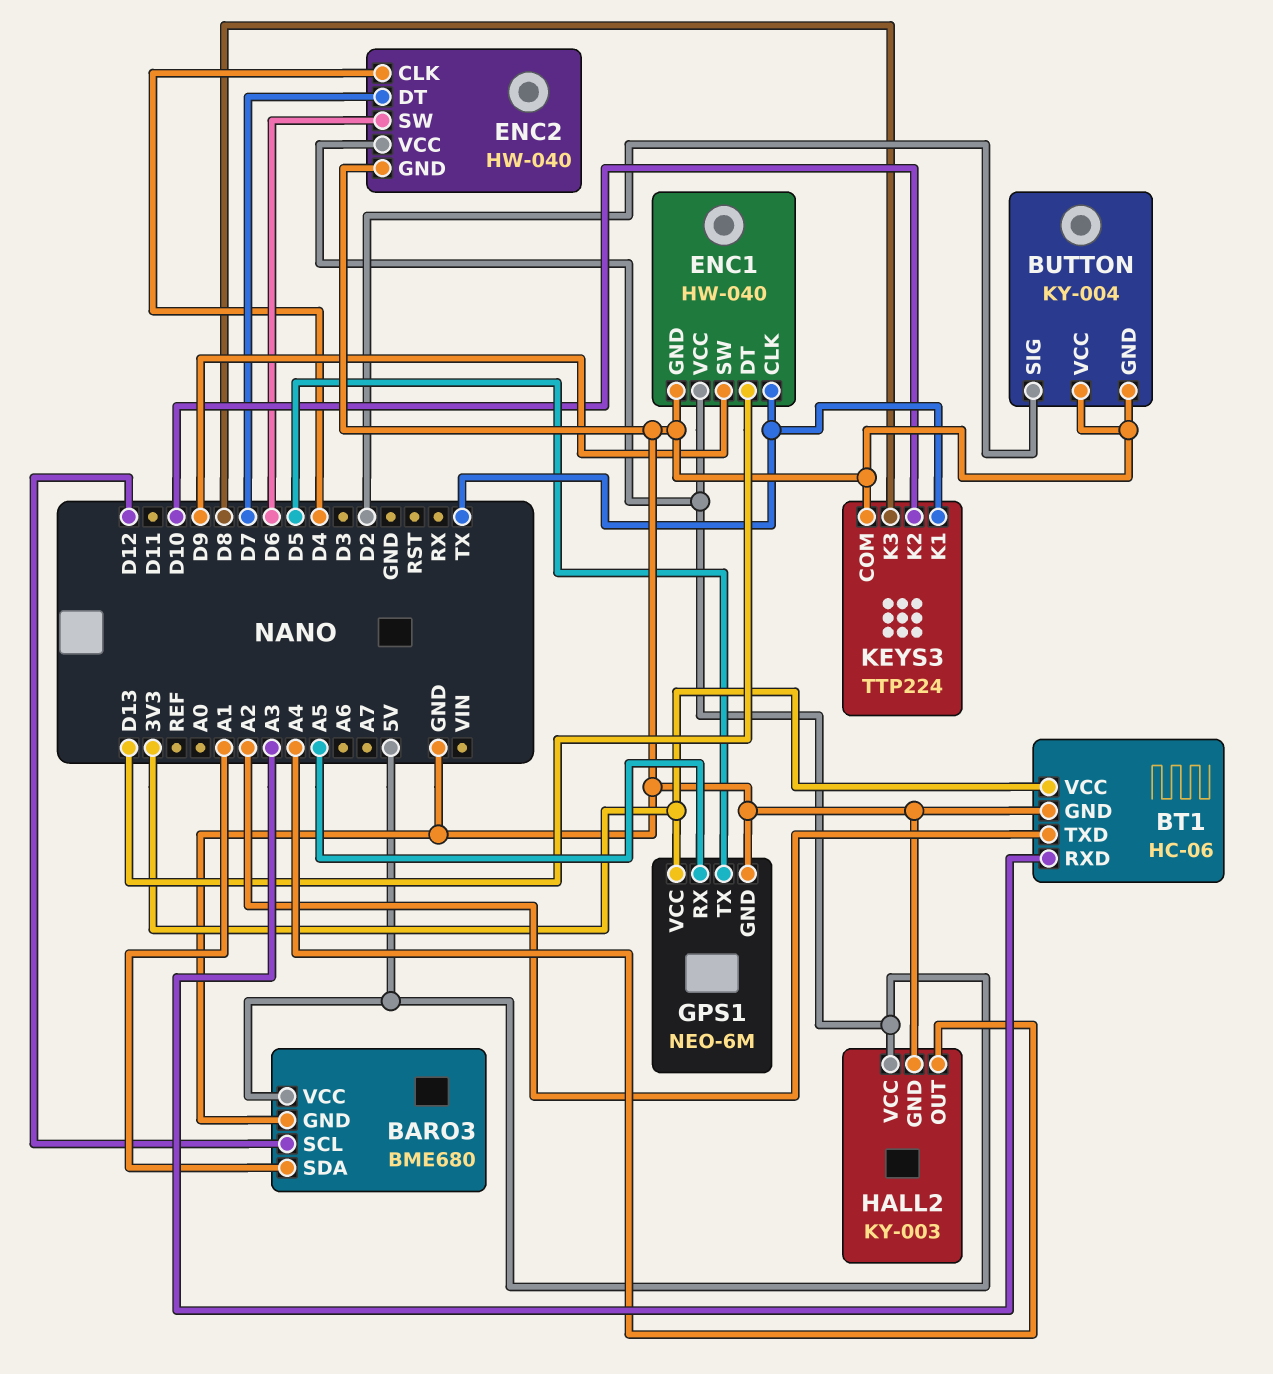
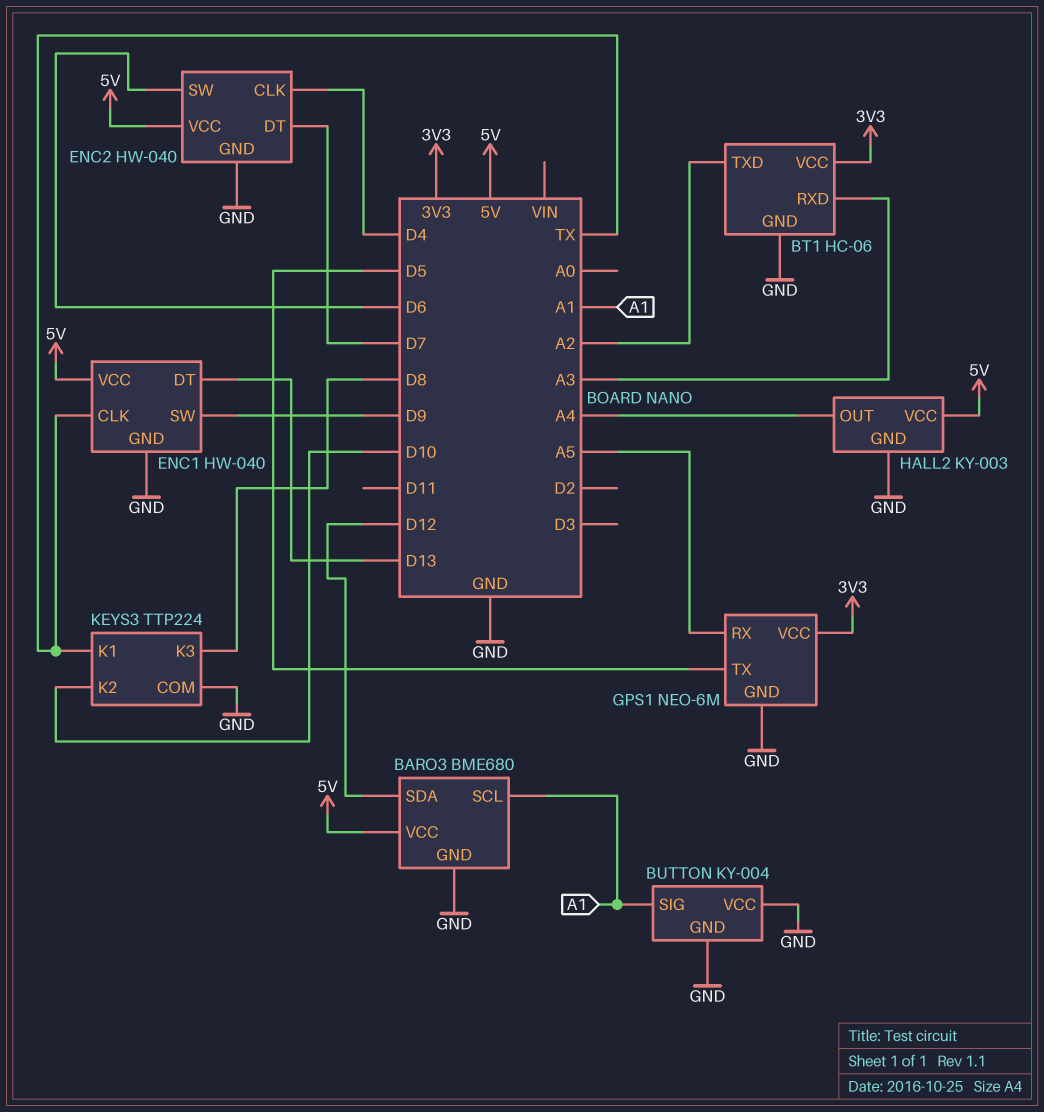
BARO3 pin SCL: D12 -> A1
BARO3 pin SDA: A1 -> D12
BUTTON pin SIG: D2 -> A1

